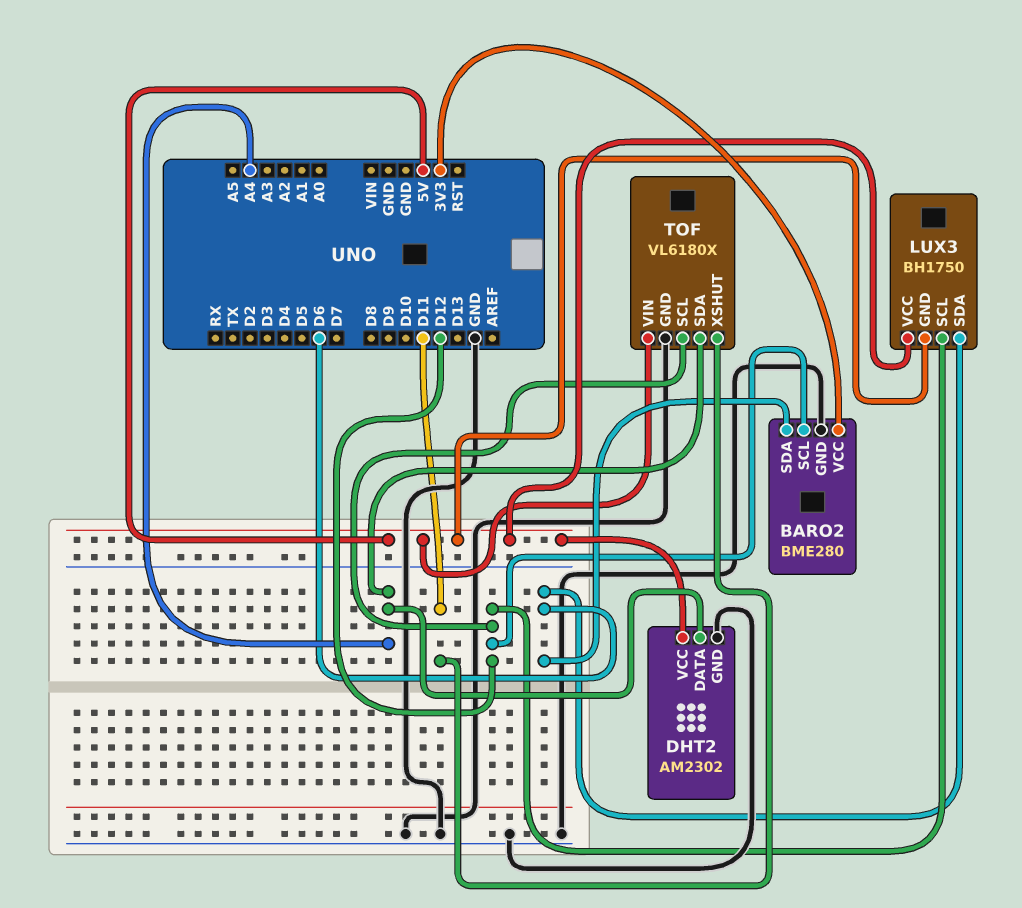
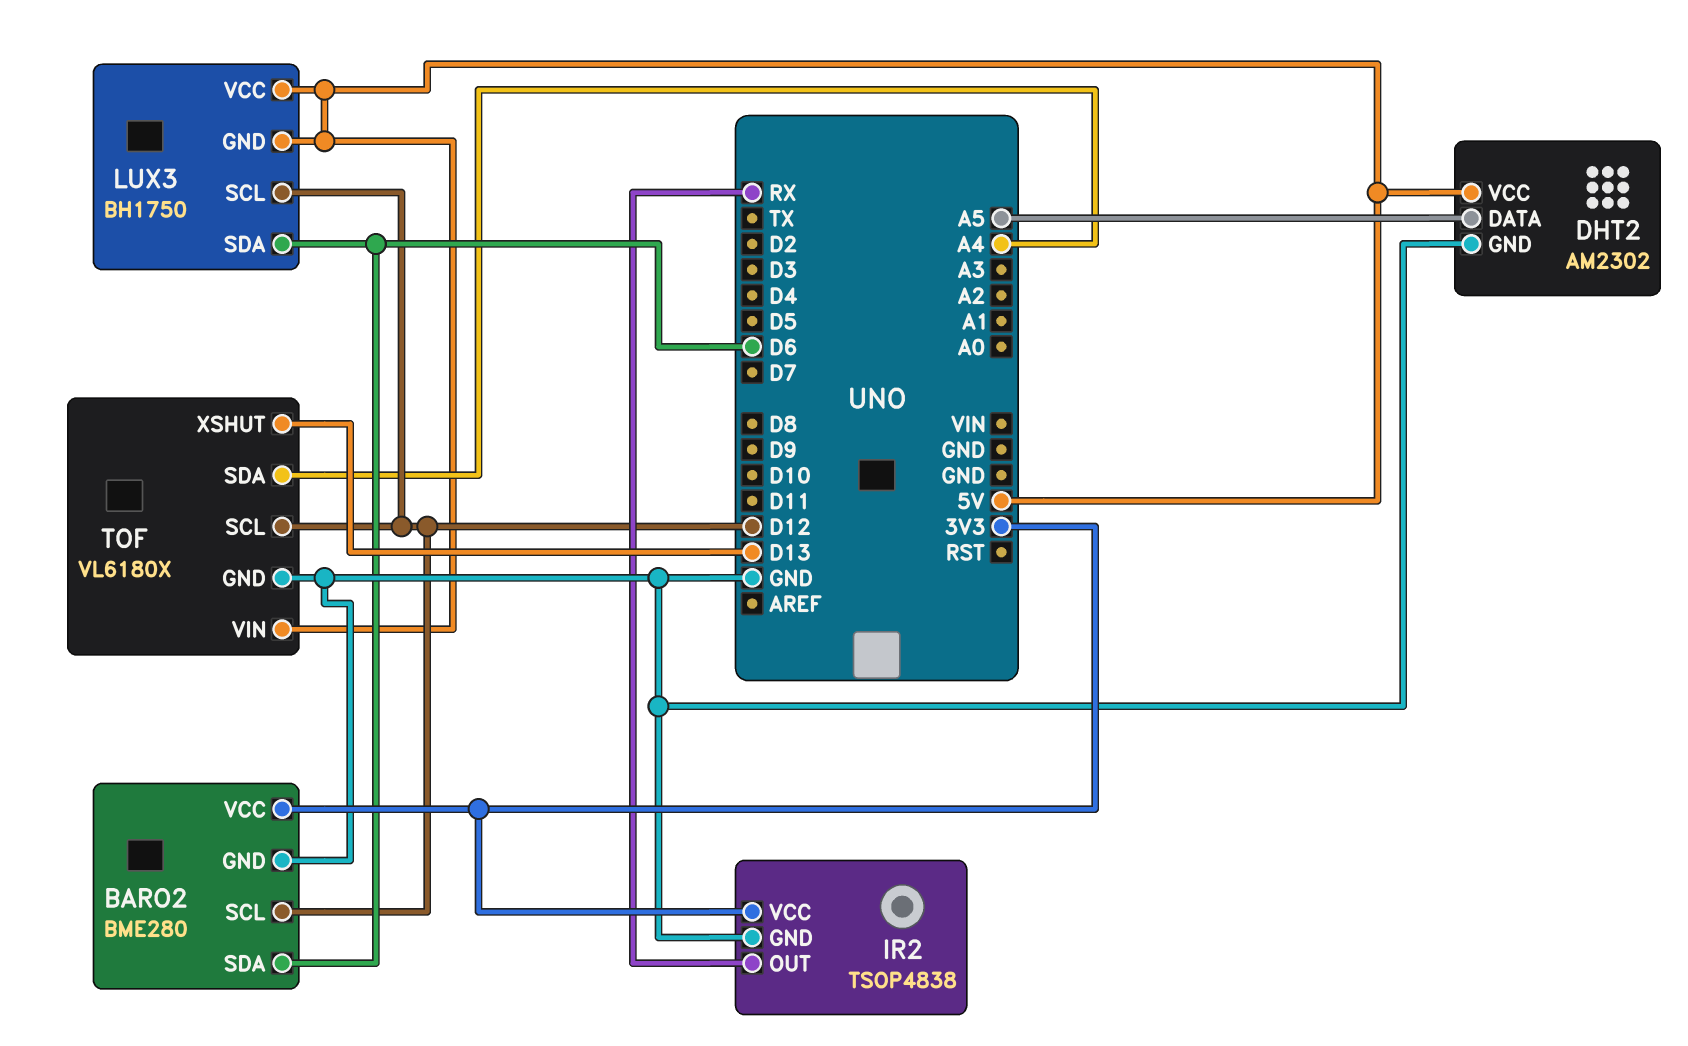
DHT2 pin DATA: A4 -> A5
IR2: none -> TSOP4838
IR2 pin GND: none -> GND
IR2 pin OUT: none -> RX
IR2 pin VCC: none -> 3V3
TOF pin XSHUT: D11 -> D13

